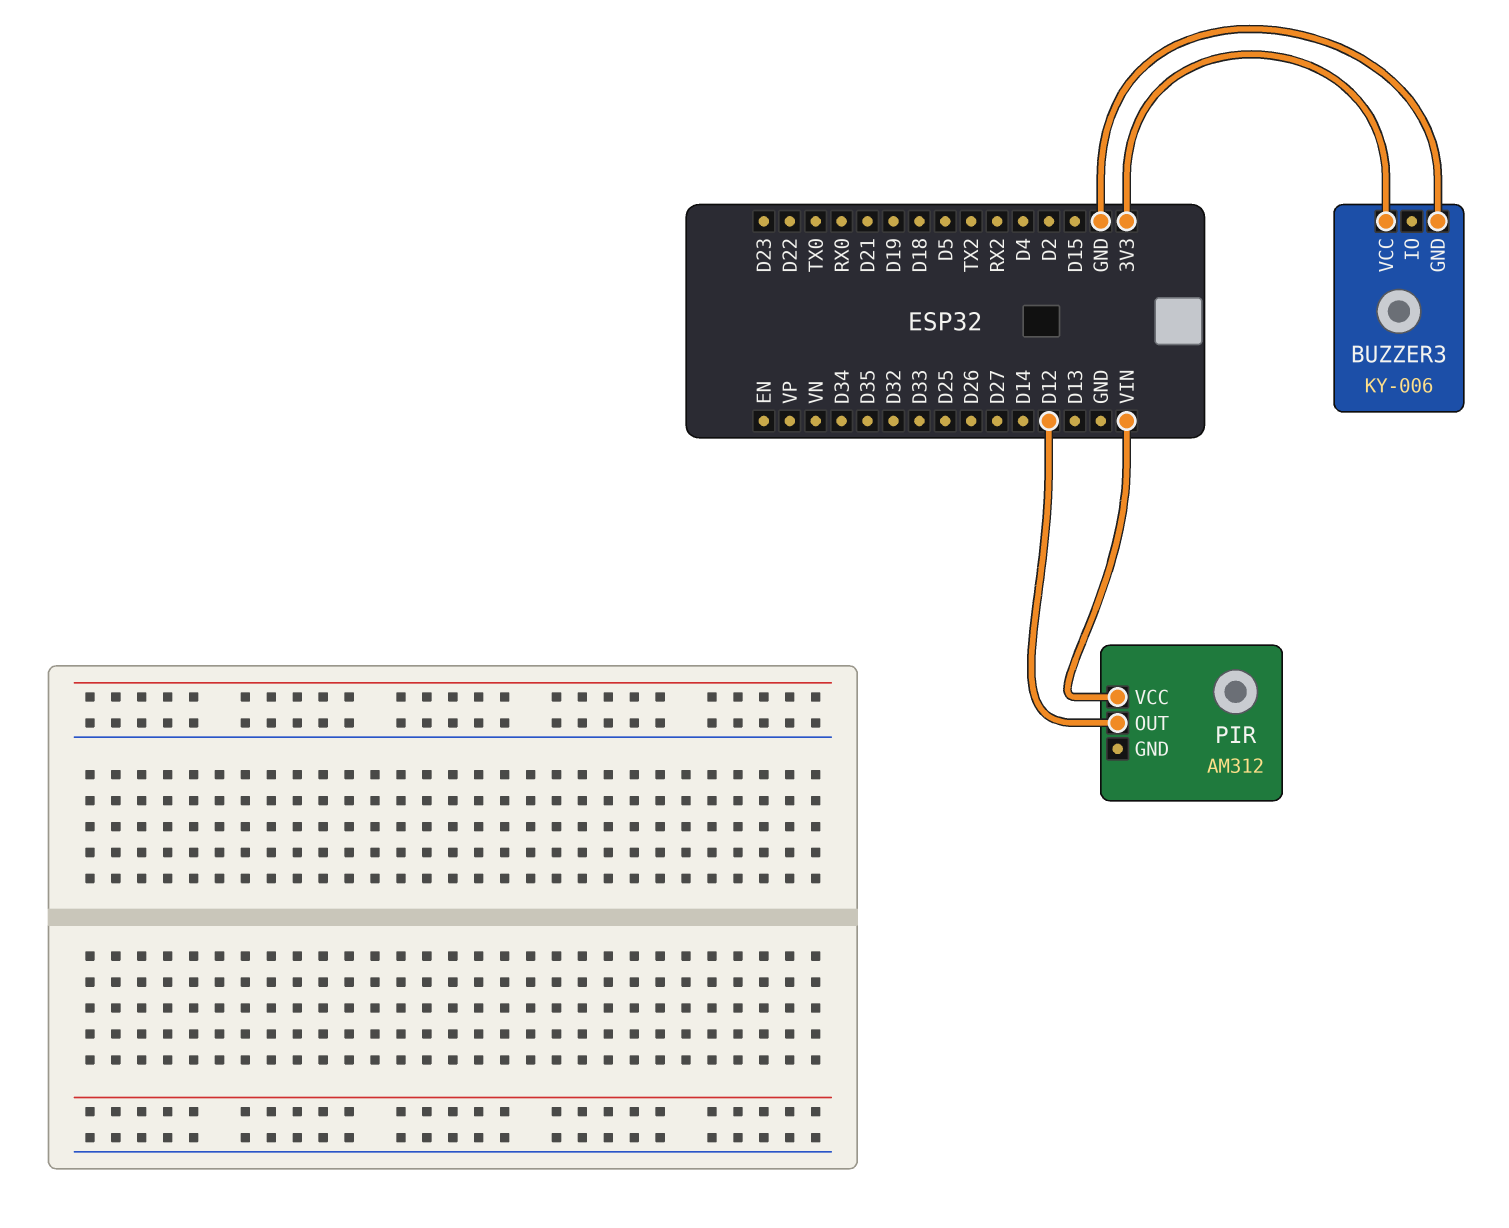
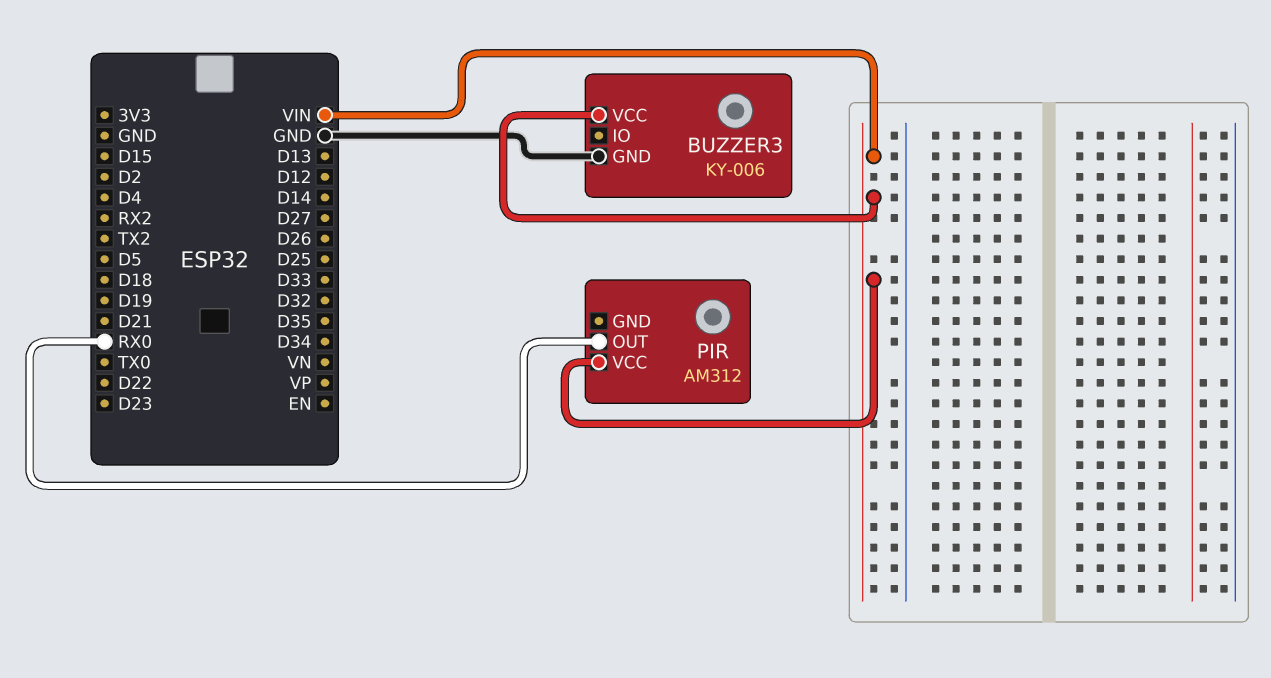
BUZZER3 pin VCC: 3V3 -> VIN
PIR pin OUT: D12 -> RX0

